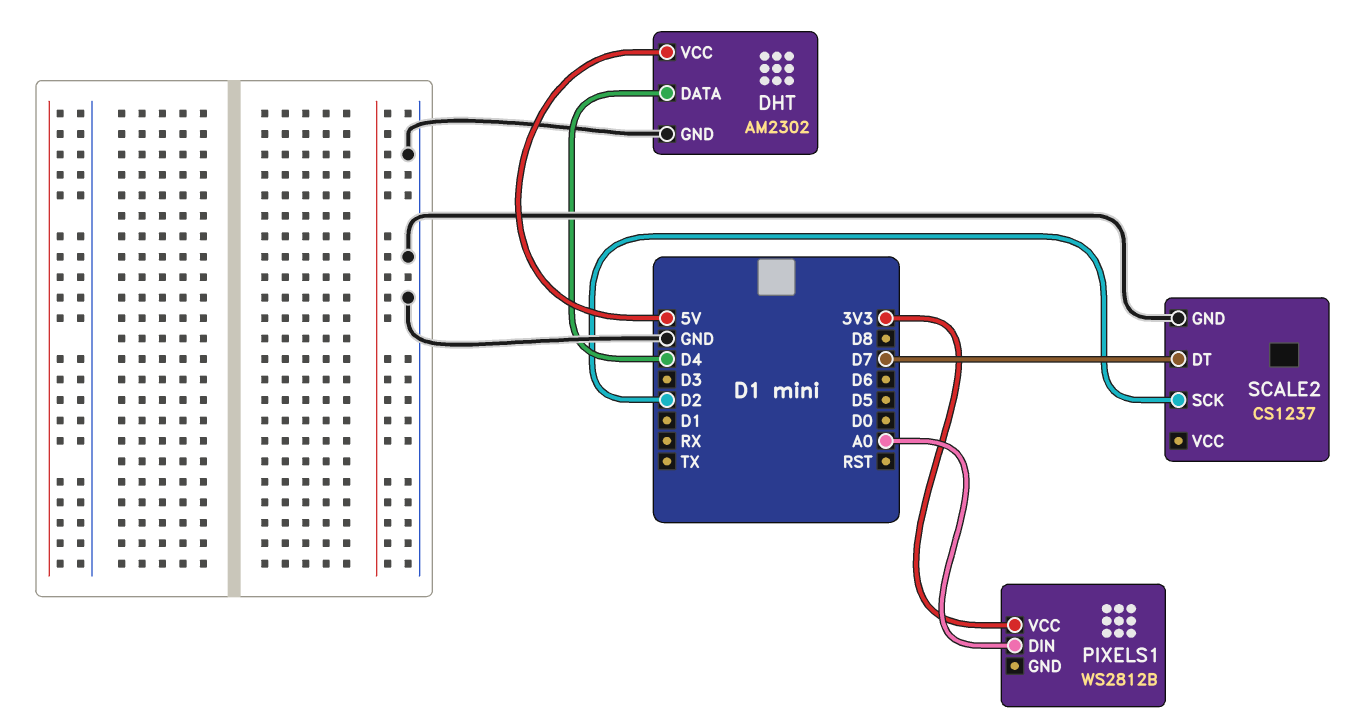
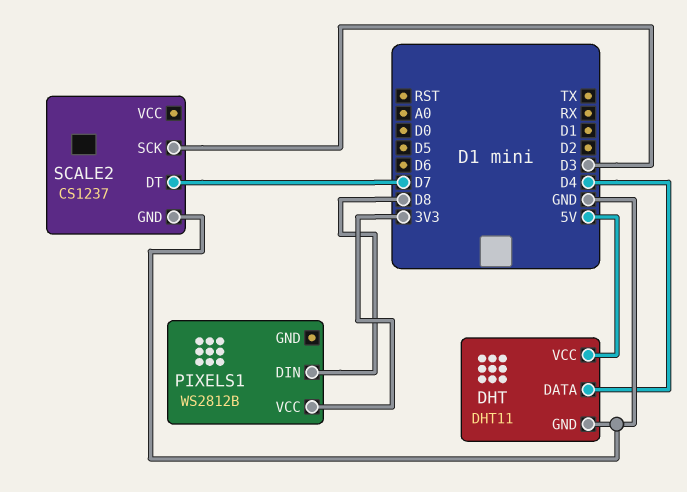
DHT: AM2302 -> DHT11
PIXELS1 pin DIN: A0 -> D8
SCALE2 pin SCK: D2 -> D3

